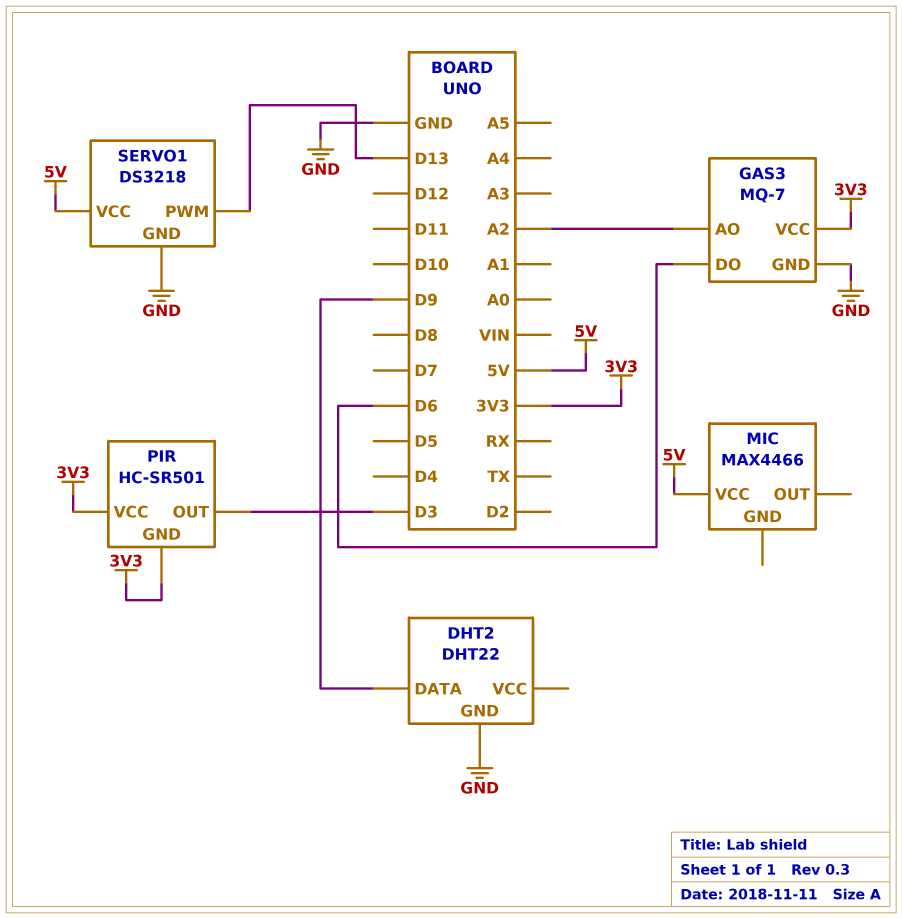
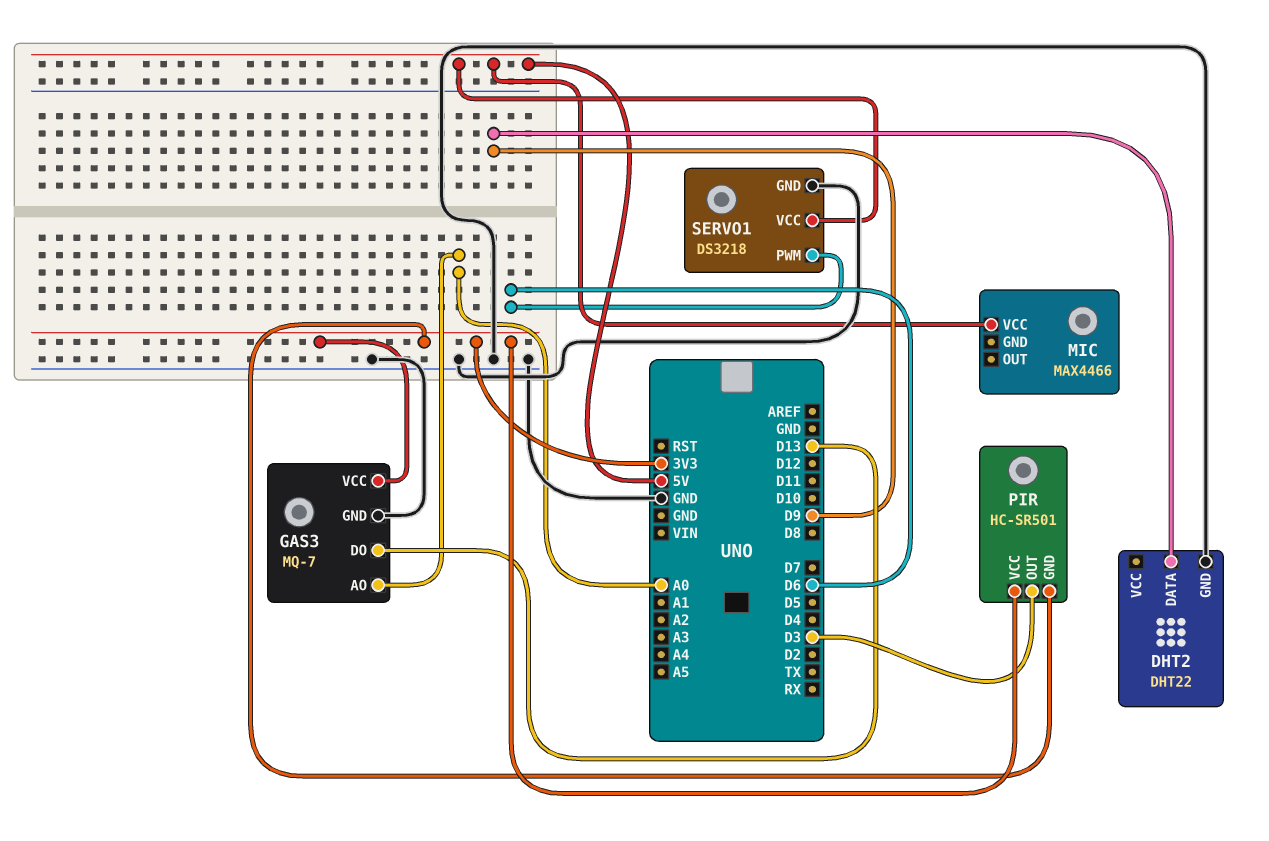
GAS3 pin AO: A2 -> A0
GAS3 pin DO: D6 -> D13
SERVO1 pin PWM: D13 -> D6

